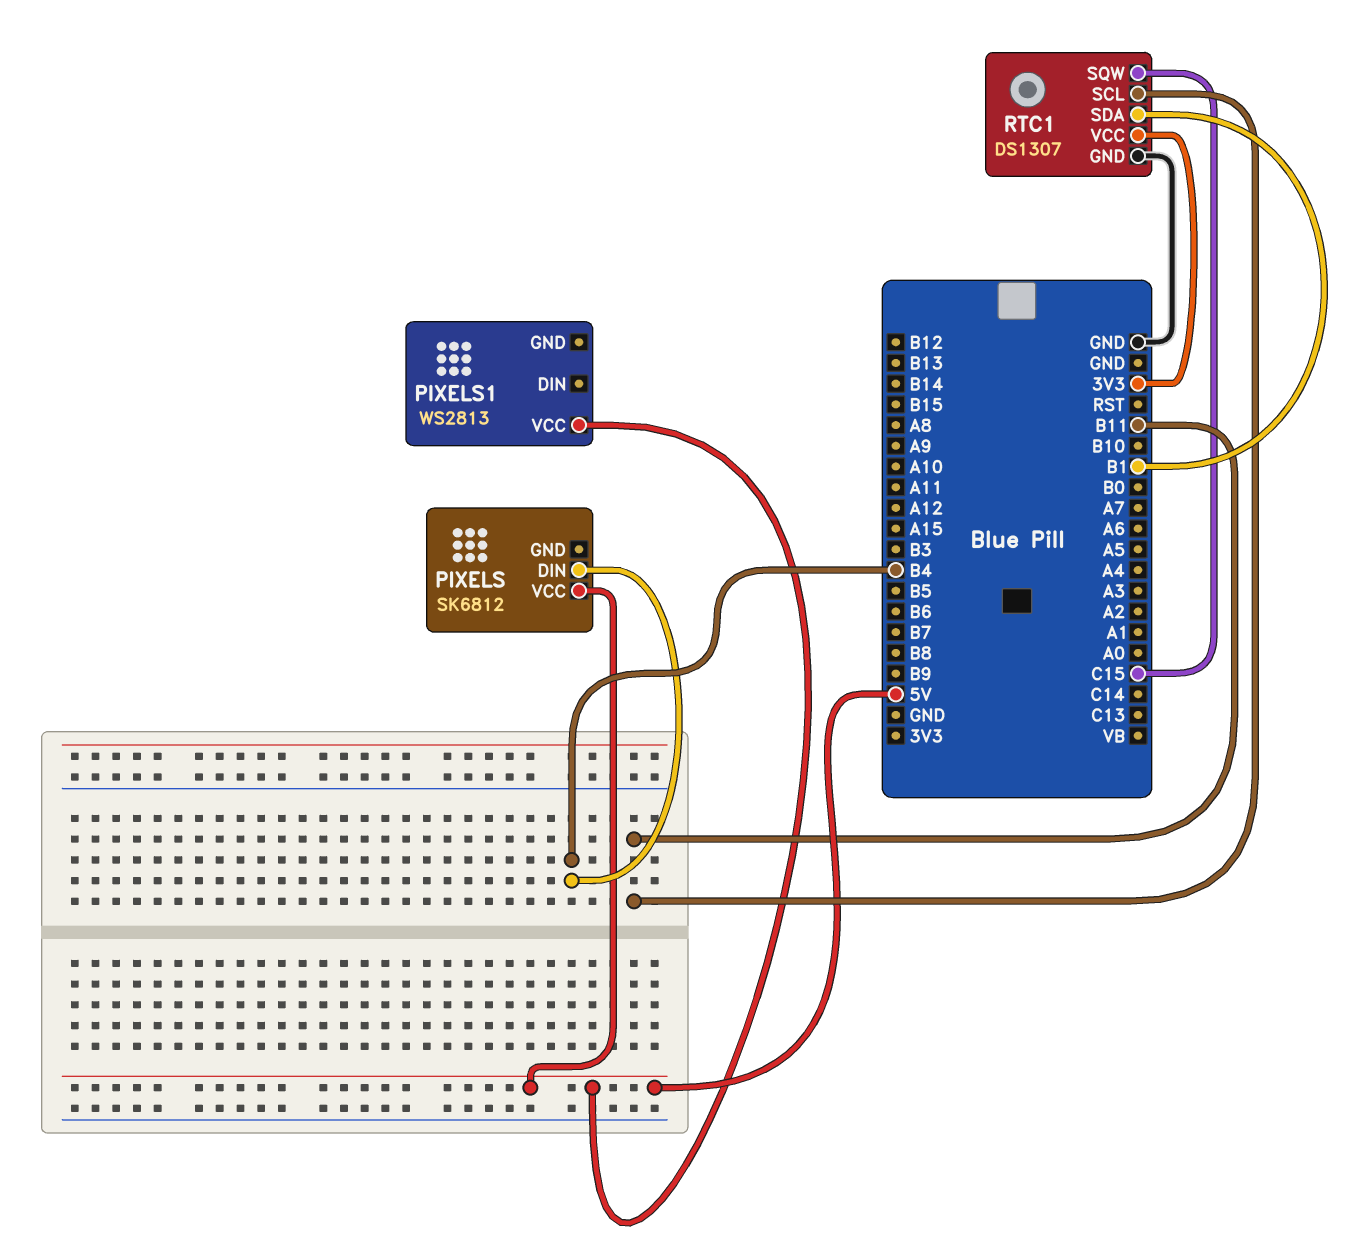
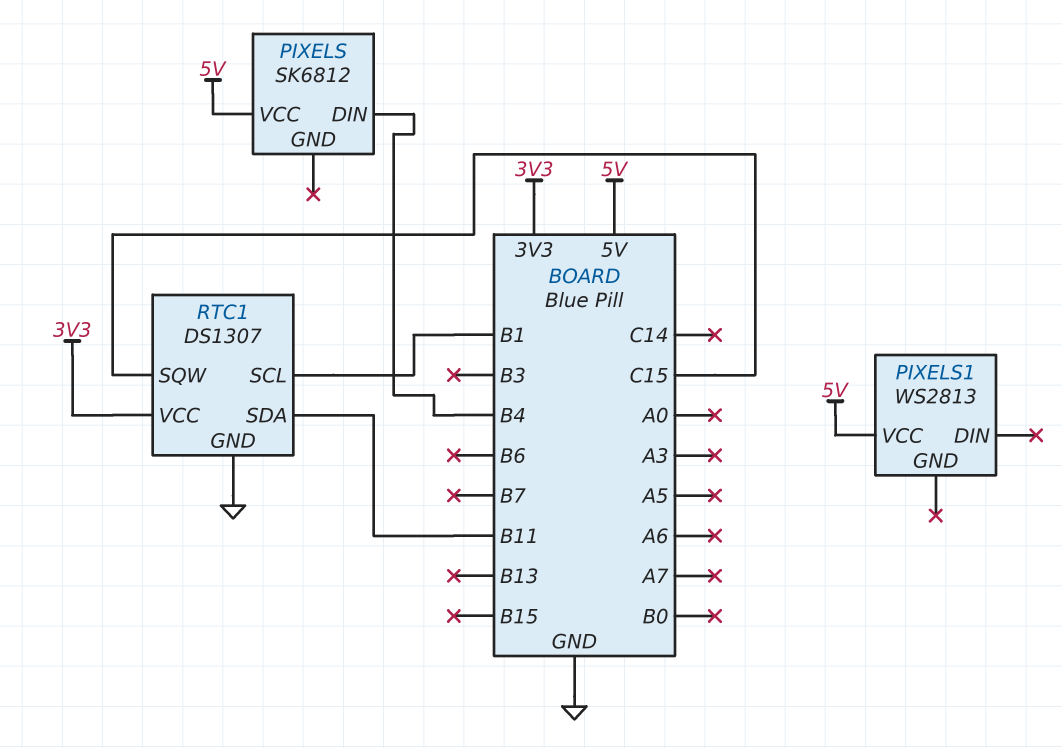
RTC1 pin SCL: B11 -> B1
RTC1 pin SDA: B1 -> B11

